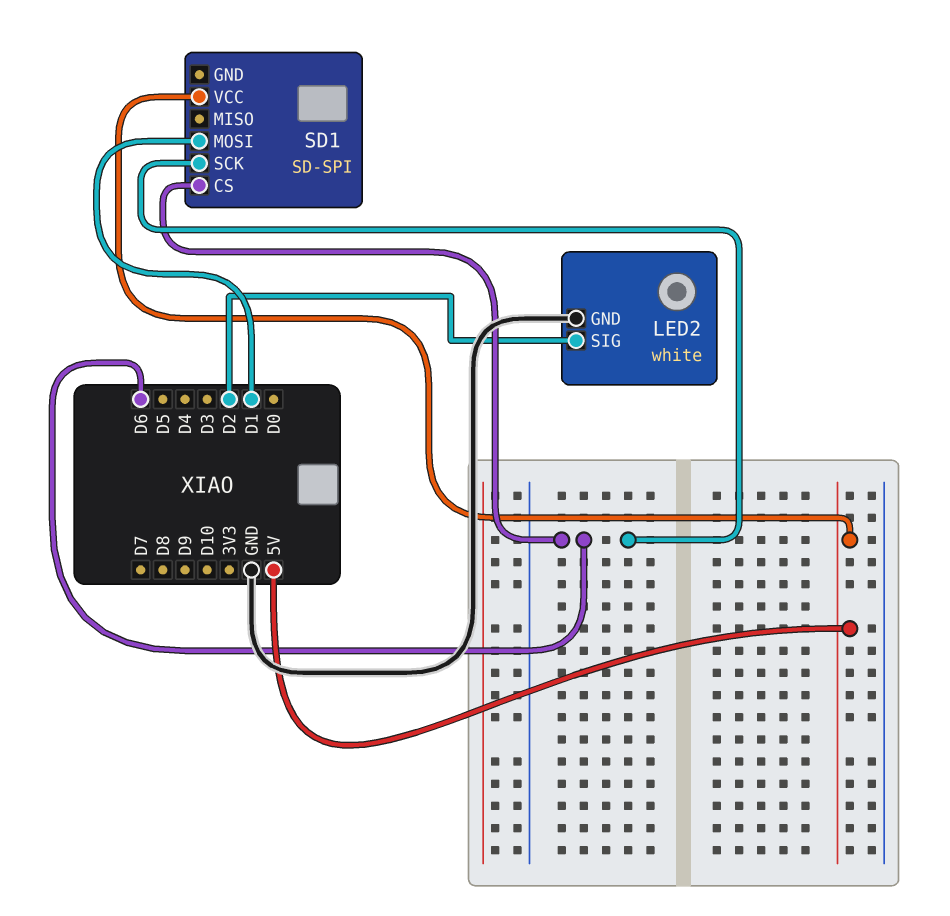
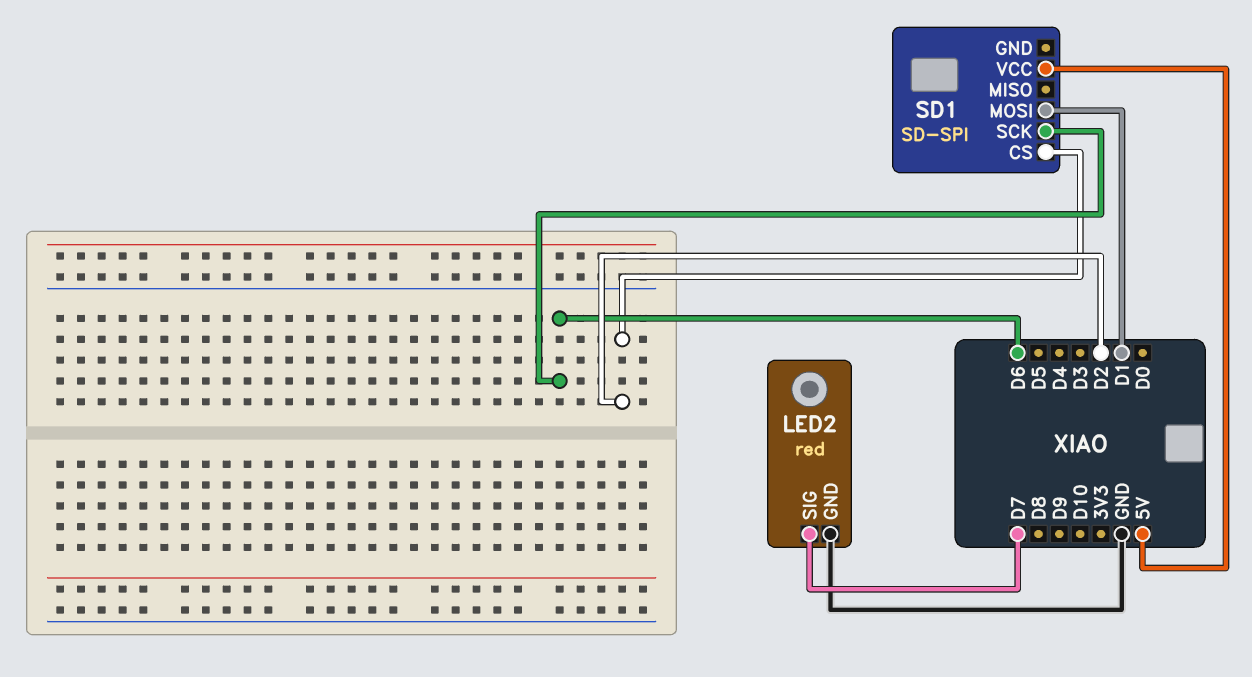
LED2: white -> red
LED2 pin SIG: D2 -> D7
SD1 pin CS: D6 -> D2

